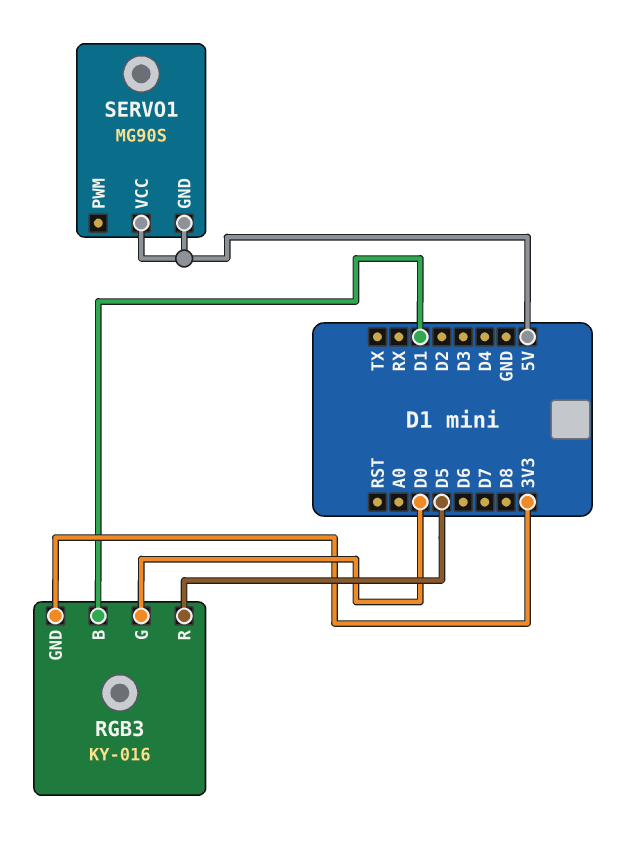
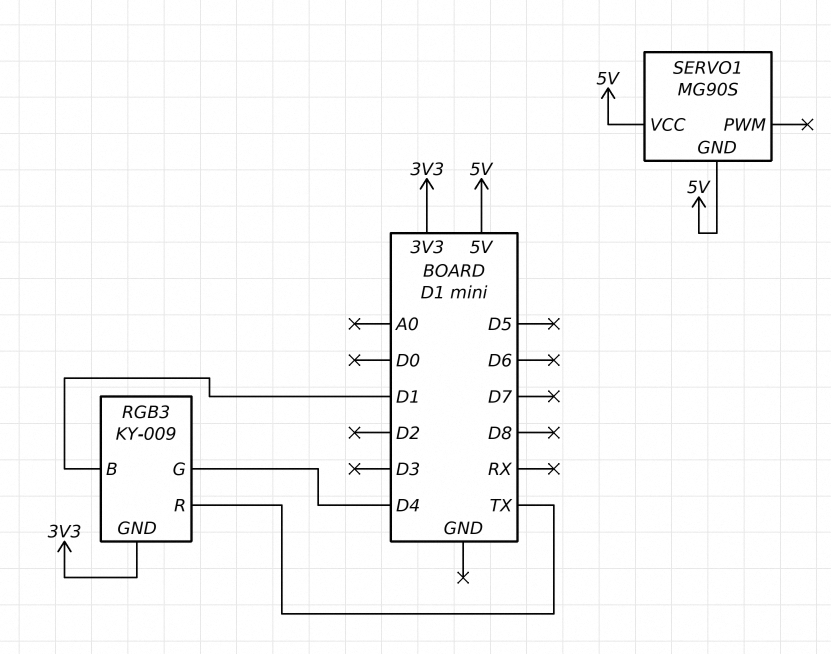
RGB3: KY-016 -> KY-009
RGB3 pin G: D0 -> D4
RGB3 pin R: D5 -> TX

